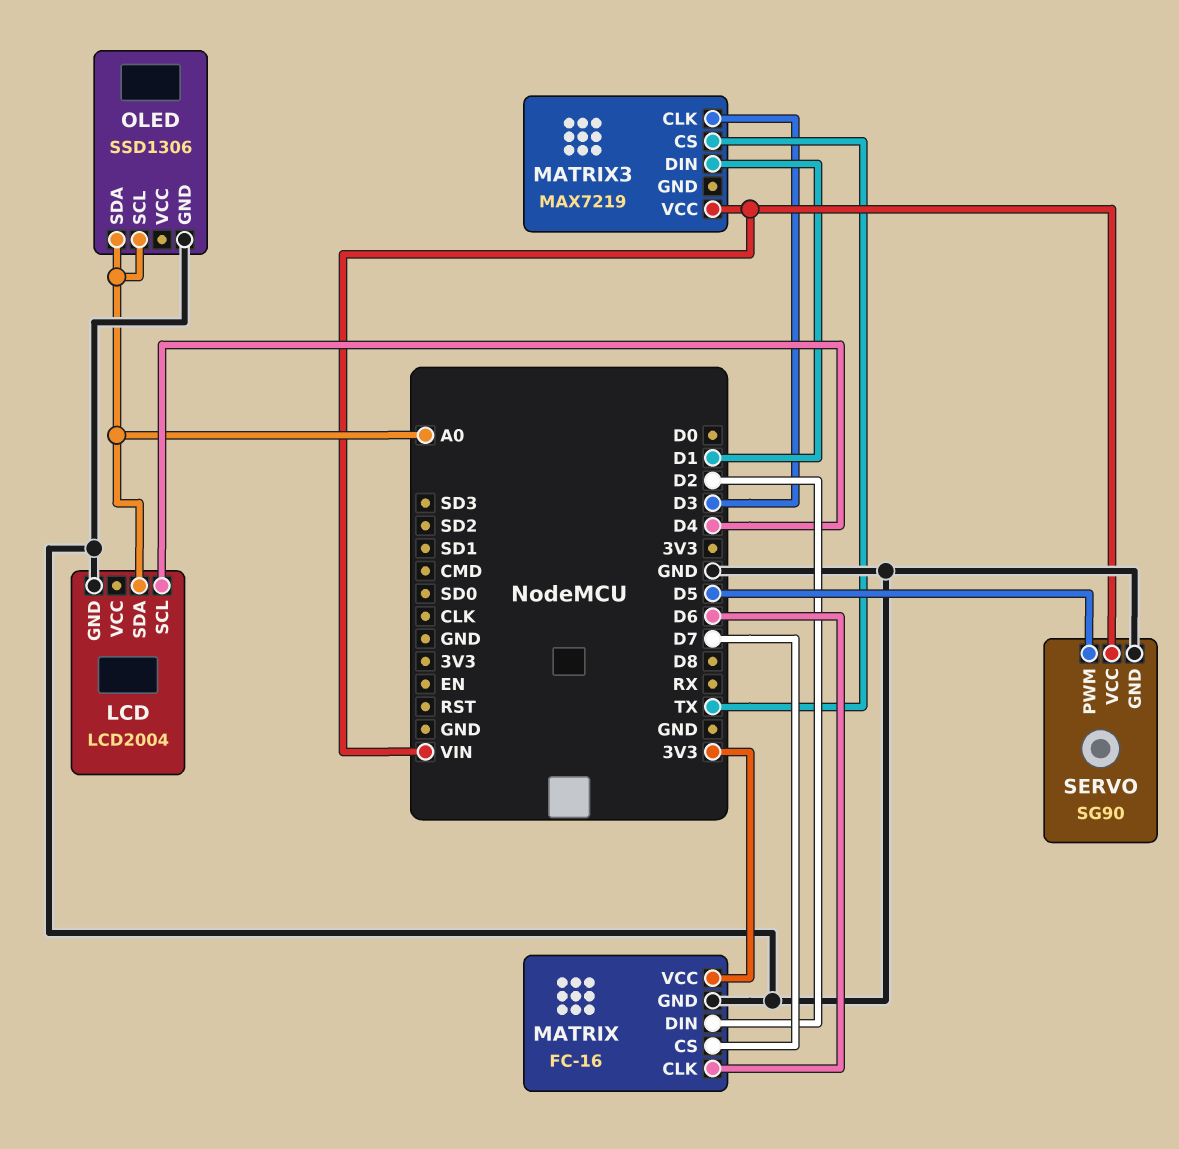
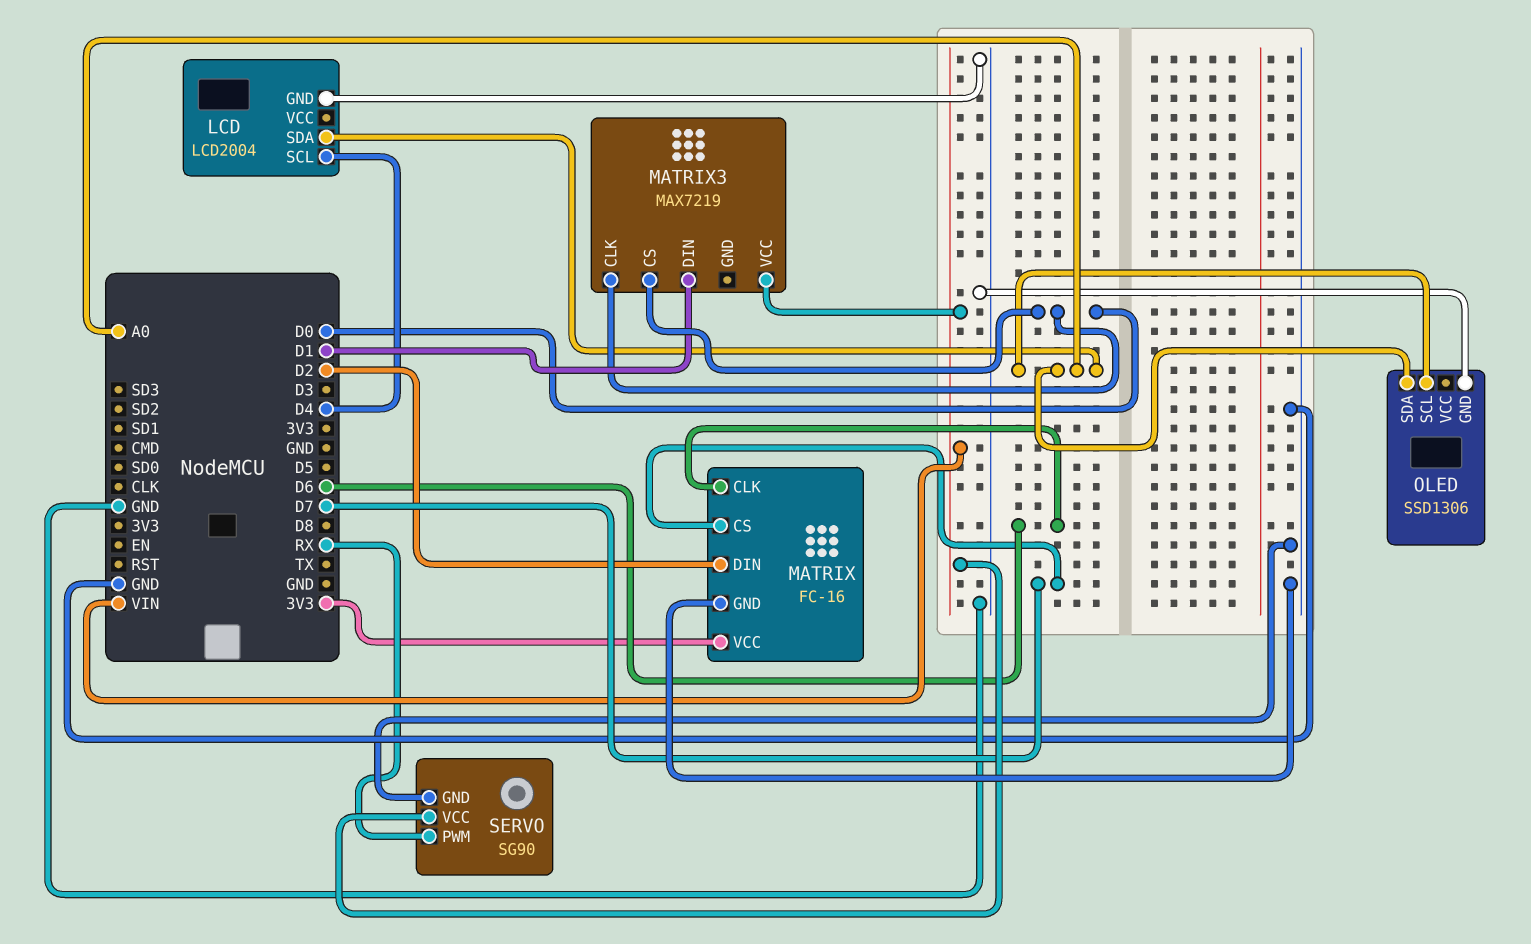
MATRIX3 pin CLK: D3 -> D0
MATRIX3 pin CS: TX -> D0
SERVO pin PWM: D5 -> RX

